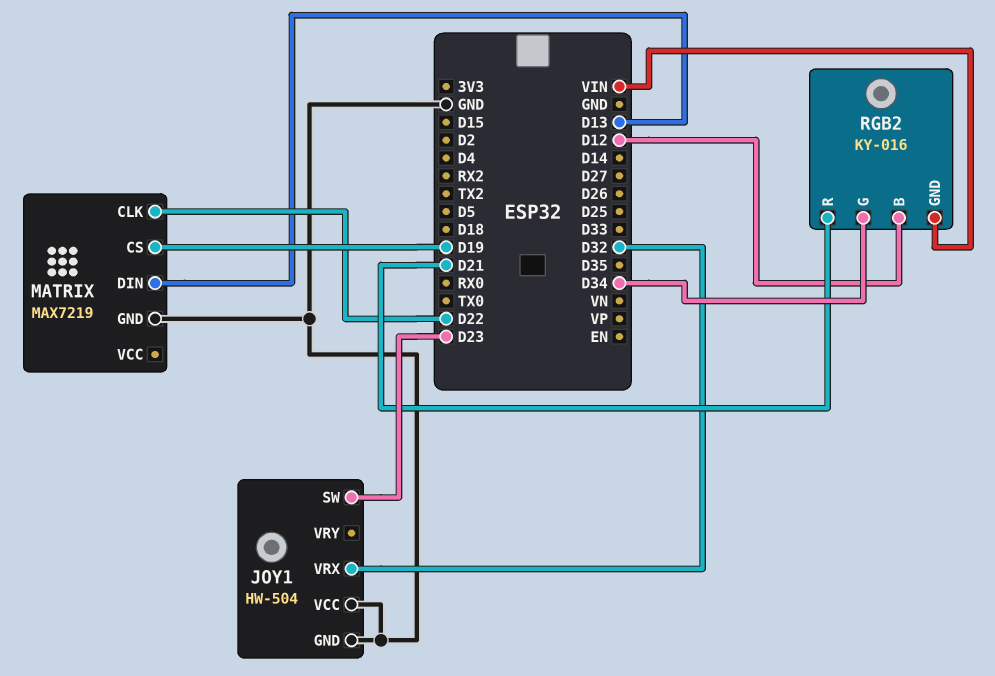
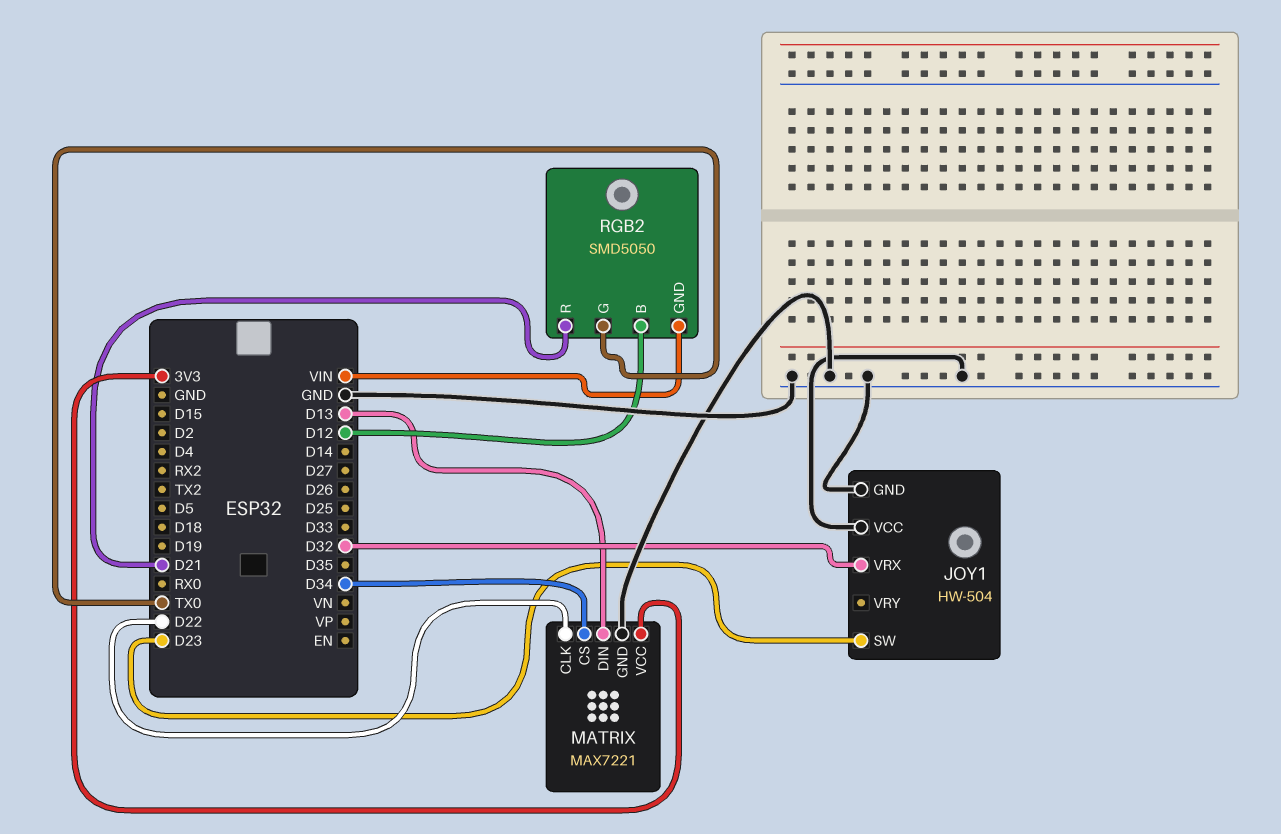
MATRIX: MAX7219 -> MAX7221
MATRIX pin CS: D19 -> D34
MATRIX pin VCC: none -> 3V3
RGB2: KY-016 -> SMD5050
RGB2 pin G: D34 -> TX0

